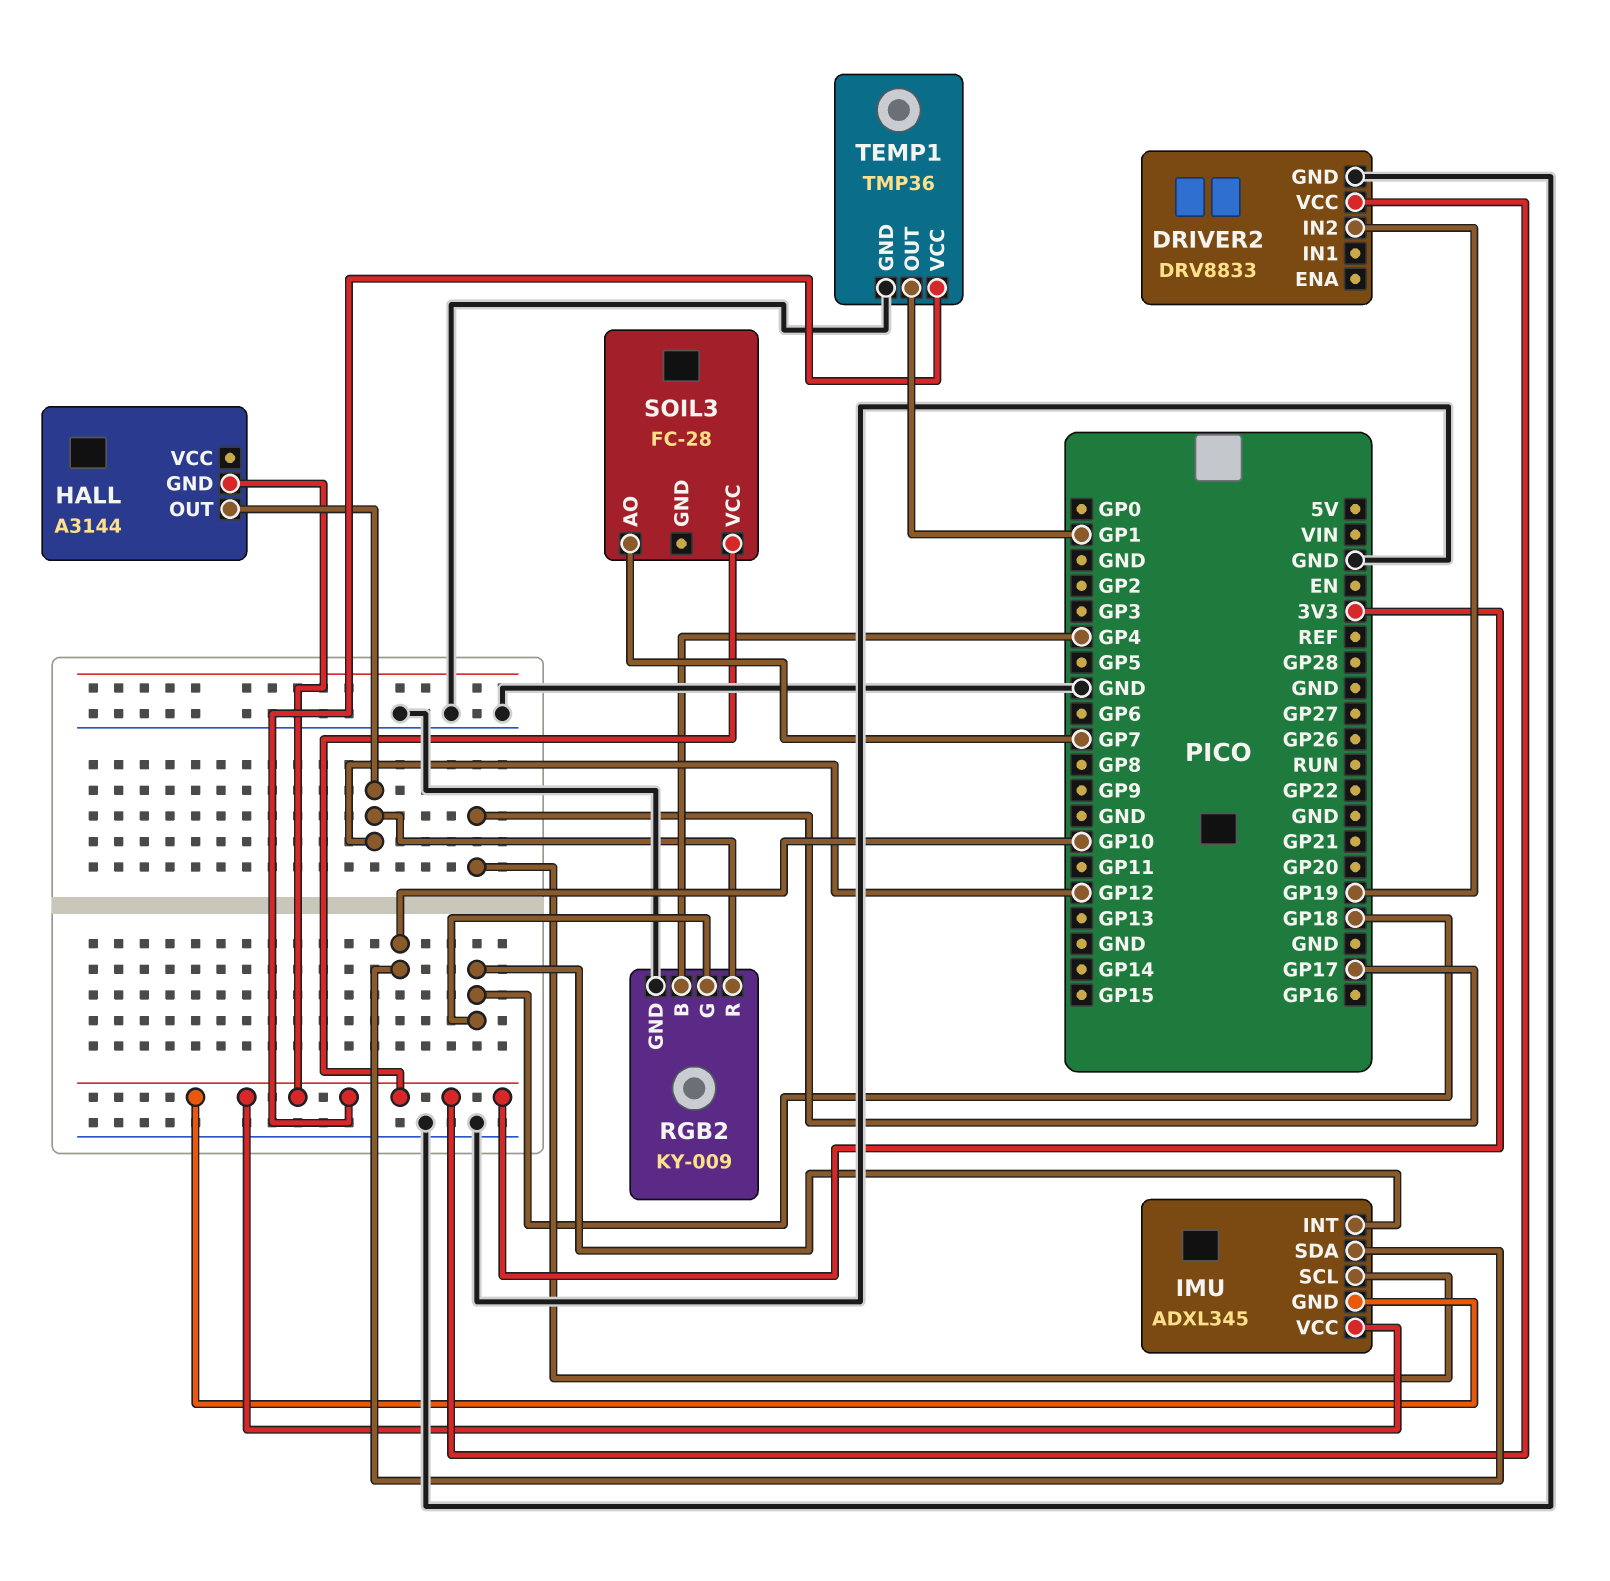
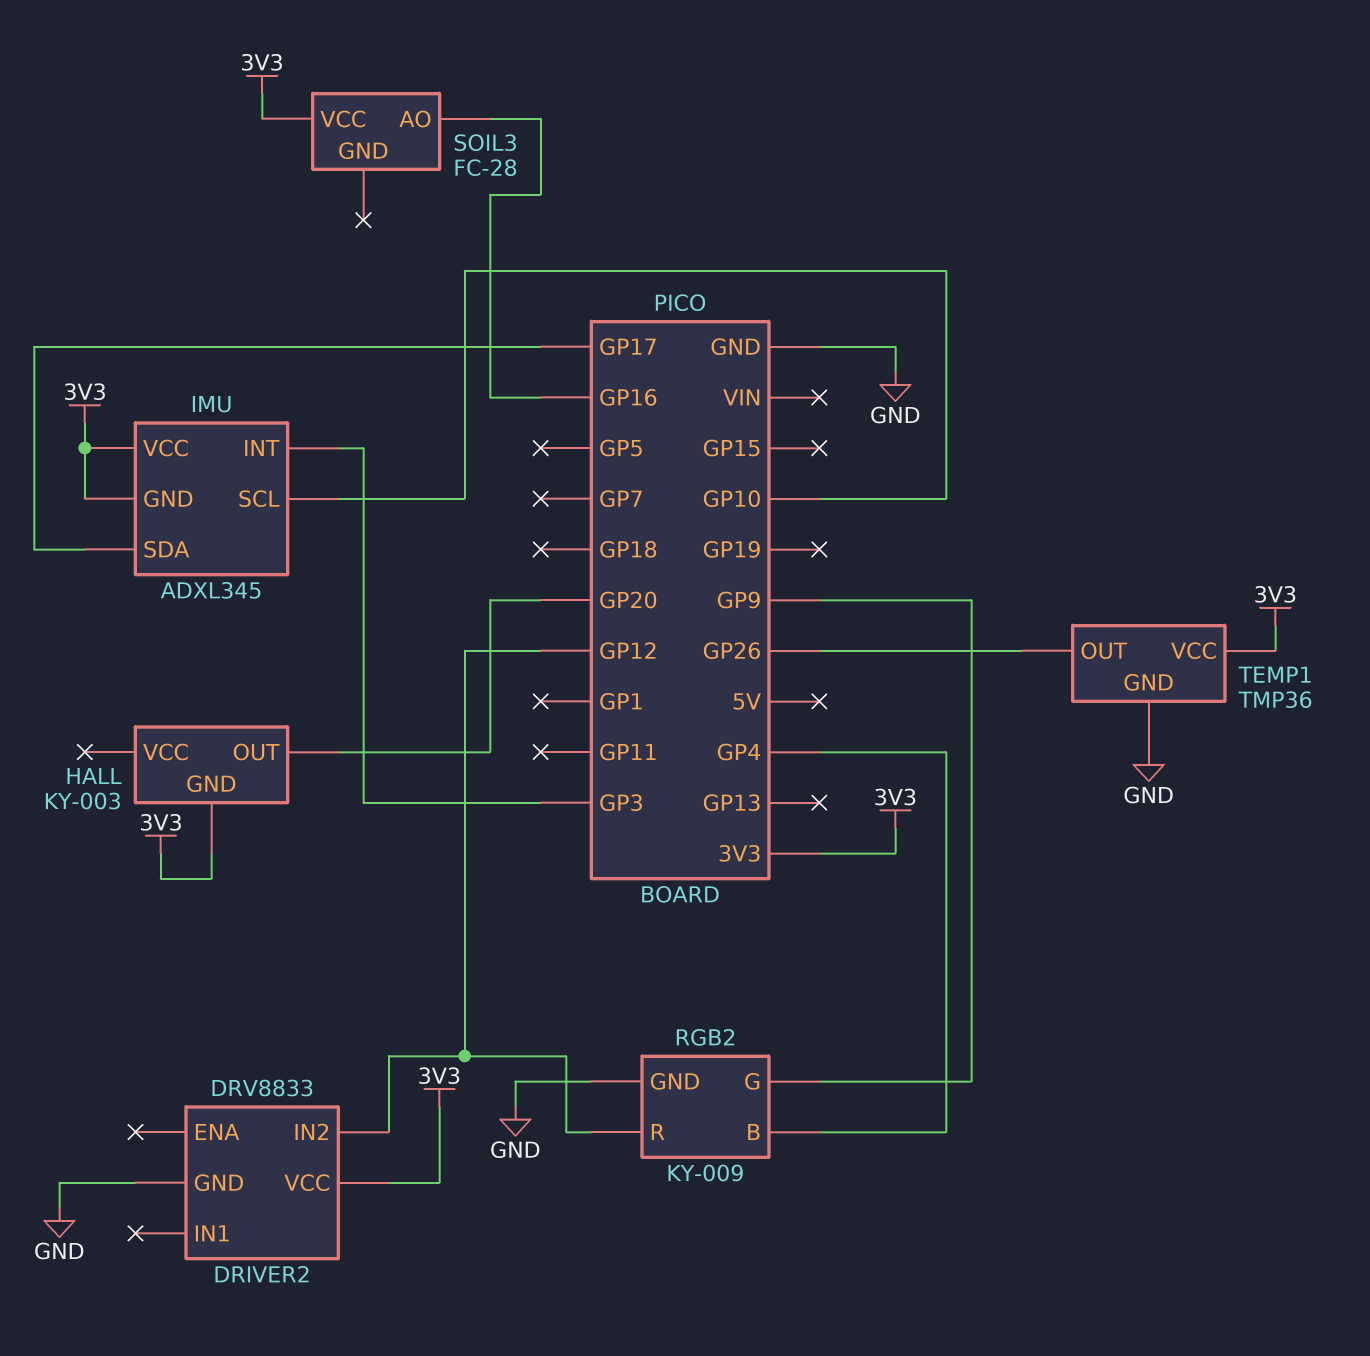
DRIVER2 pin IN2: GP19 -> GP12
HALL: A3144 -> KY-003
HALL pin OUT: GP12 -> GP20
IMU pin INT: GP18 -> GP3
IMU pin SCL: GP17 -> GP10
IMU pin SDA: GP10 -> GP17
RGB2 pin G: GP18 -> GP9
SOIL3 pin AO: GP7 -> GP16
TEMP1 pin OUT: GP1 -> GP26

